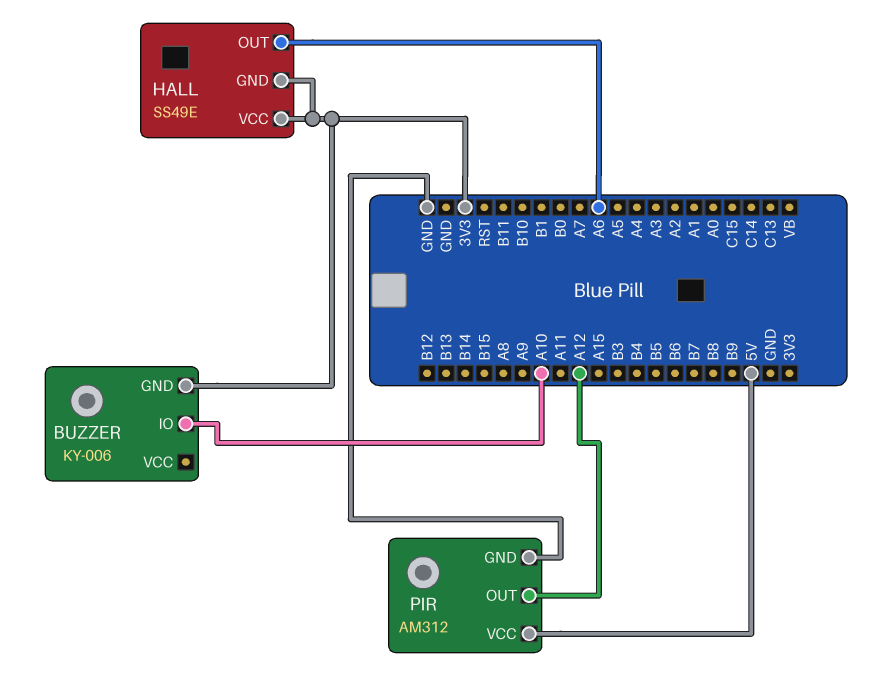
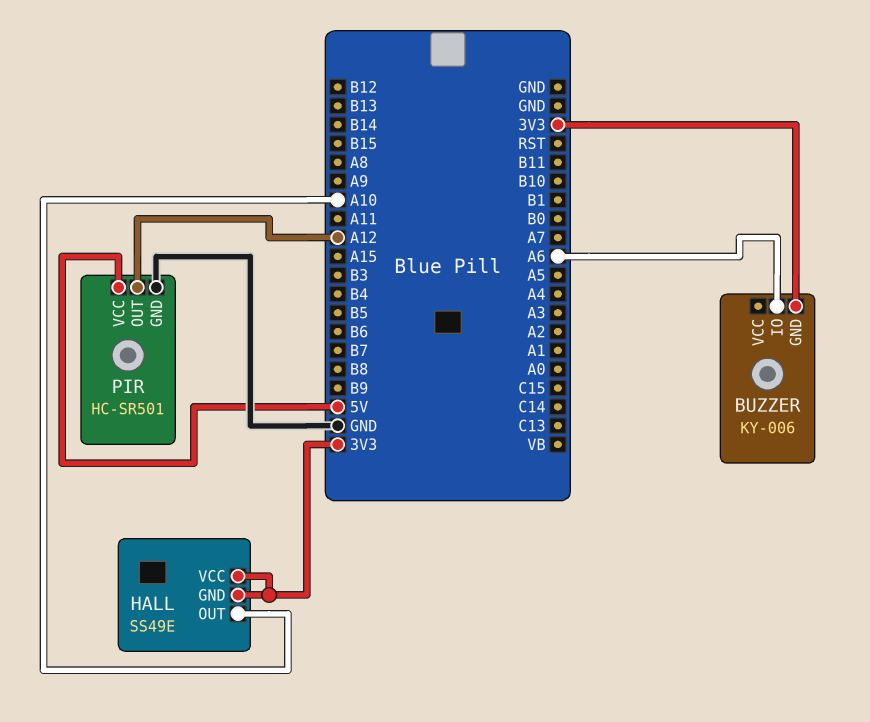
BUZZER pin IO: A10 -> A6
HALL pin OUT: A6 -> A10
PIR: AM312 -> HC-SR501

